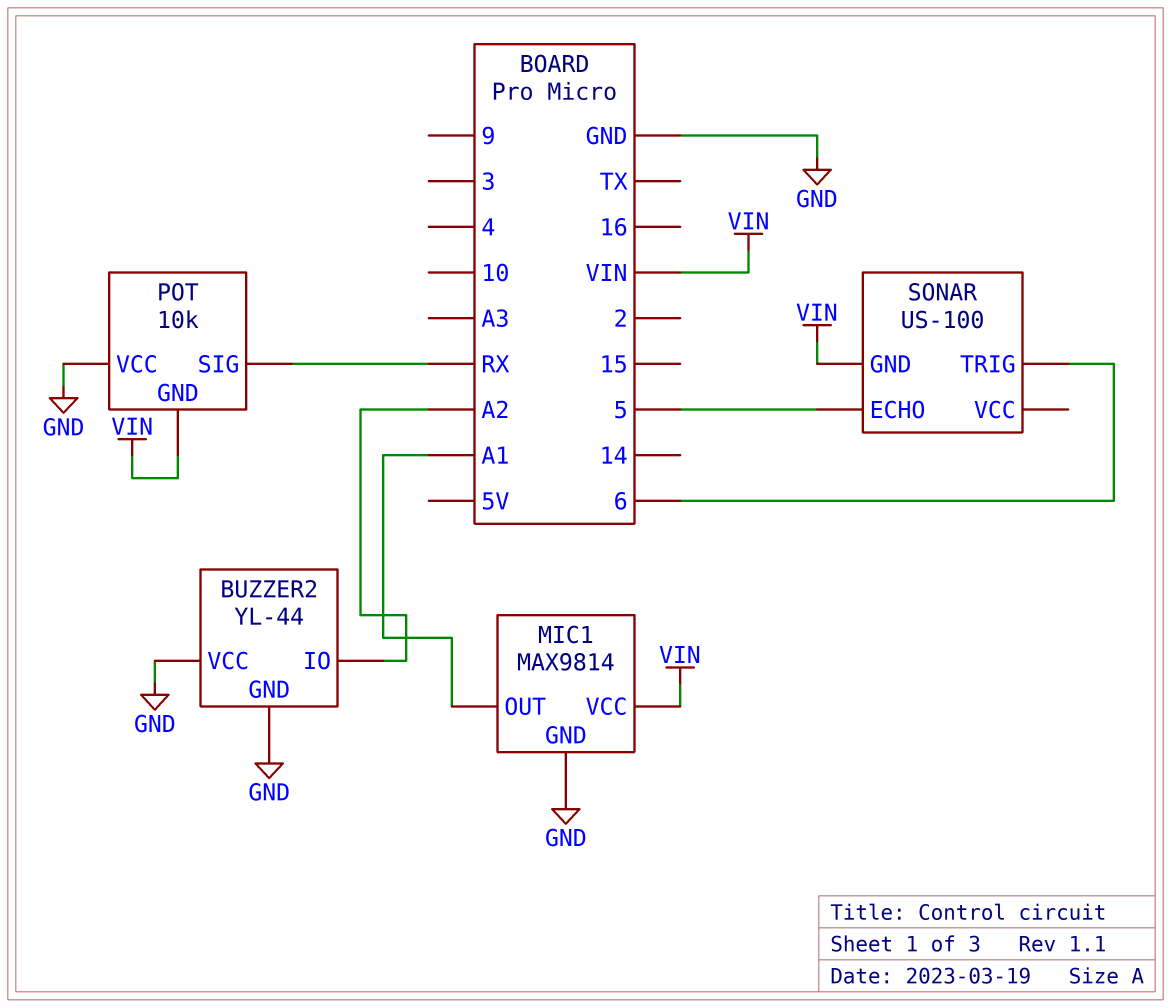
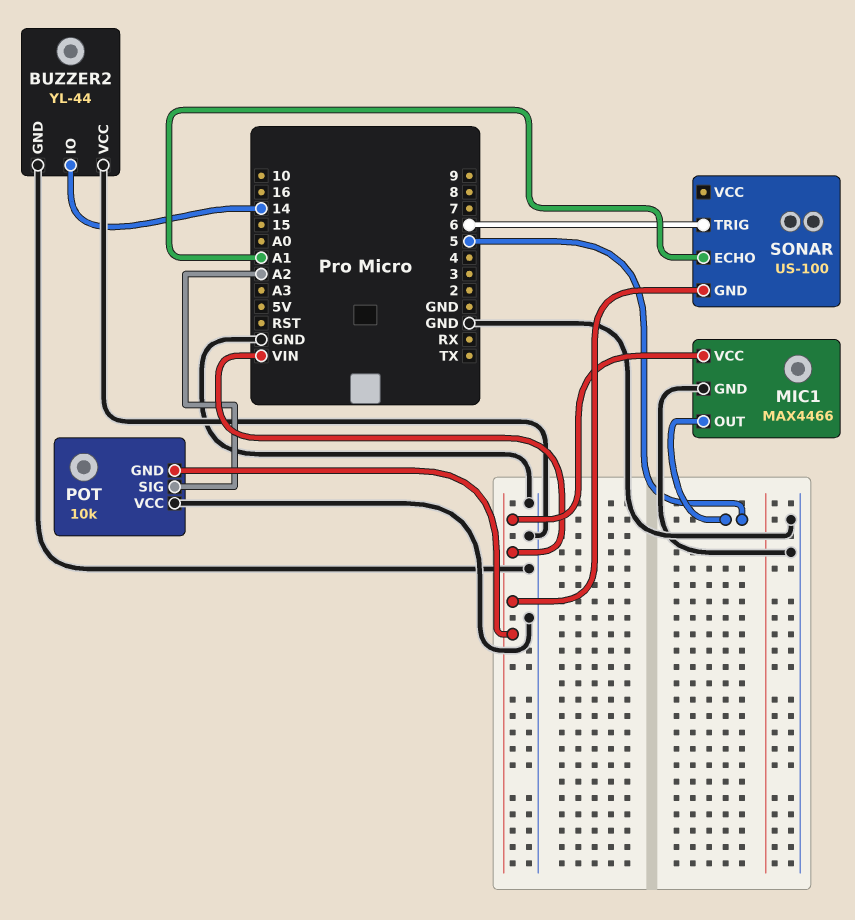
BUZZER2 pin IO: A2 -> 14
MIC1: MAX9814 -> MAX4466
MIC1 pin OUT: A1 -> 5
POT pin SIG: RX -> A2
SONAR pin ECHO: 5 -> A1

